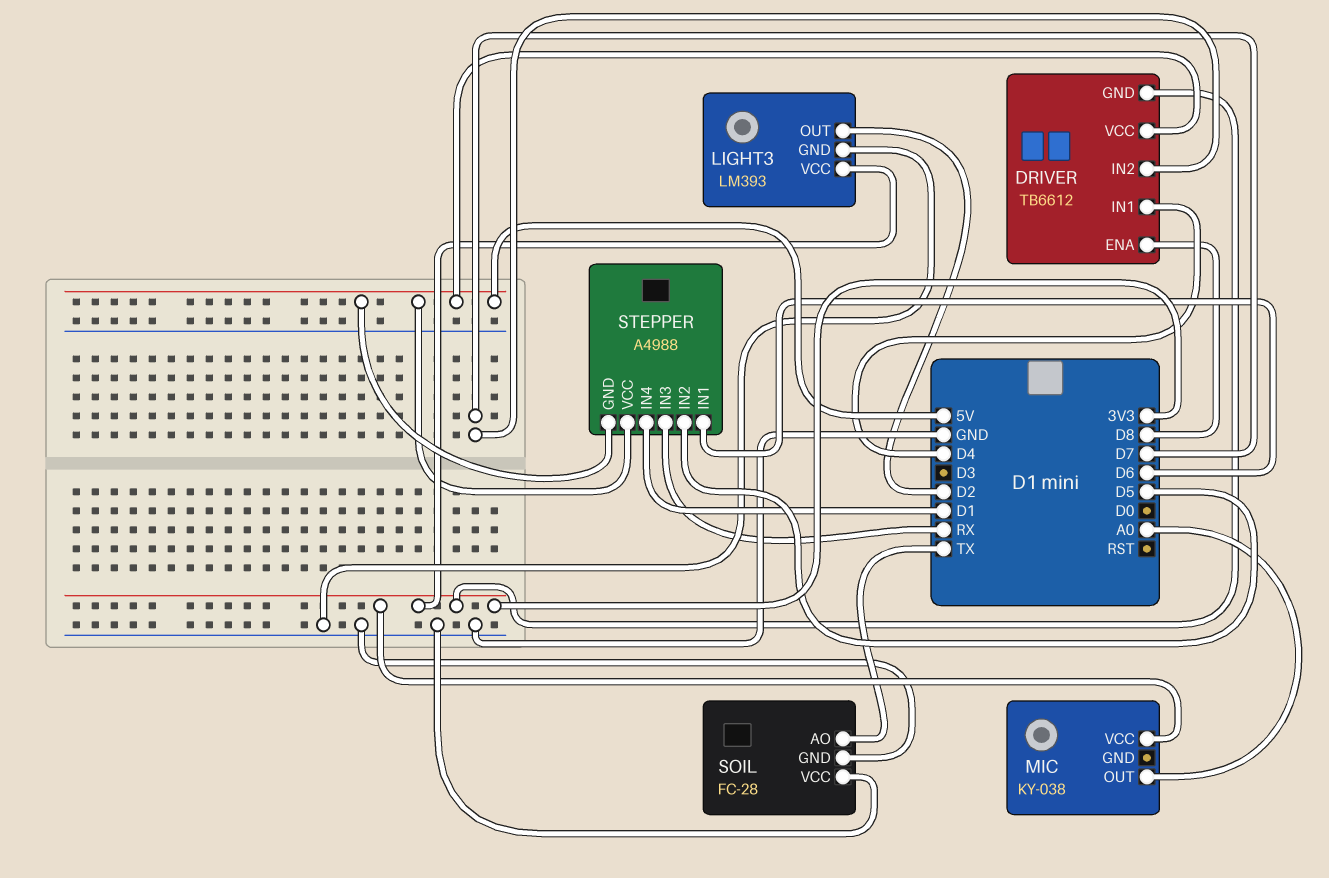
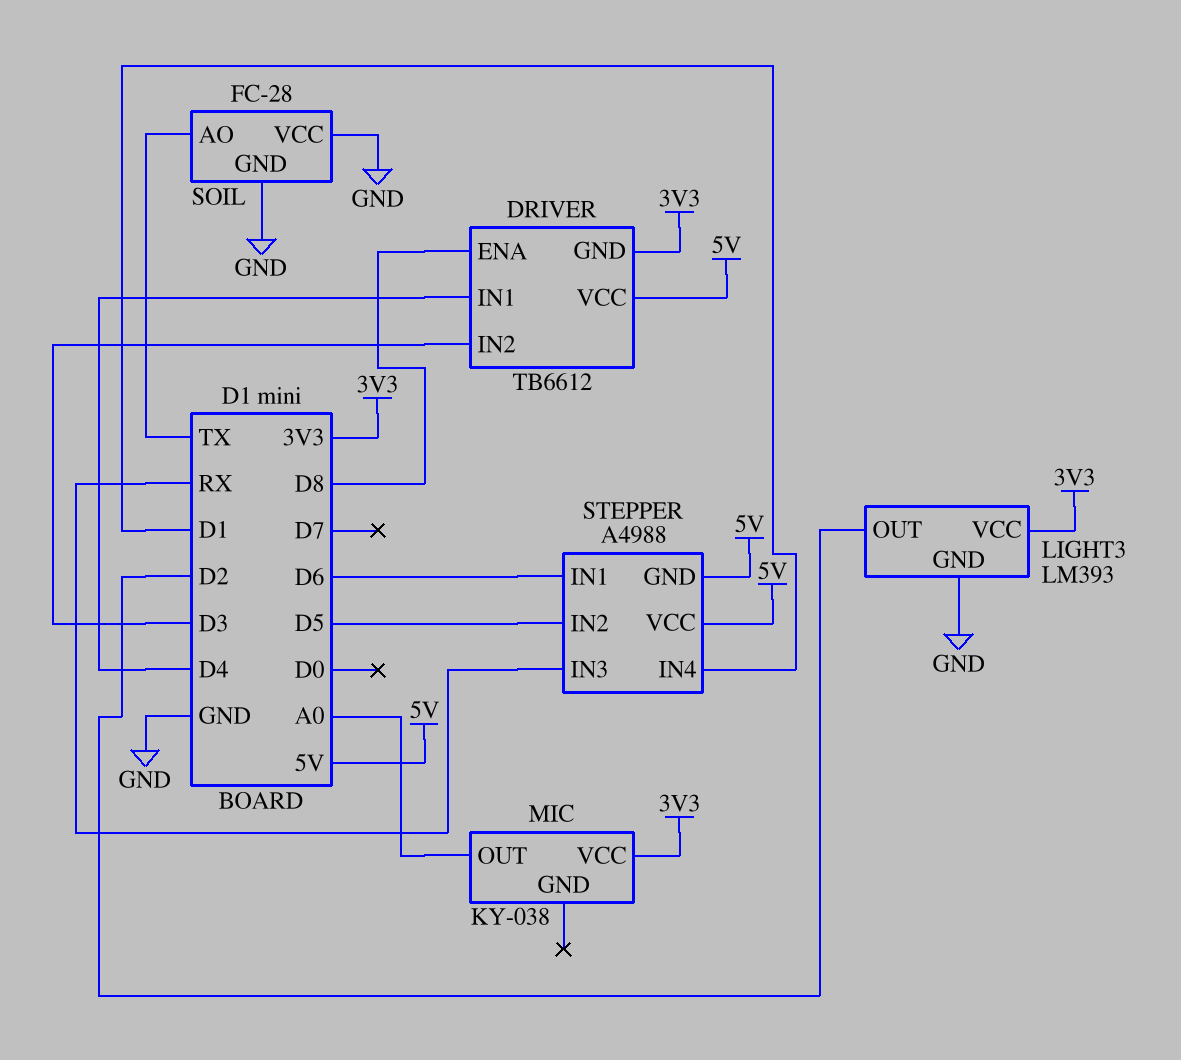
DRIVER pin IN2: D7 -> D3

